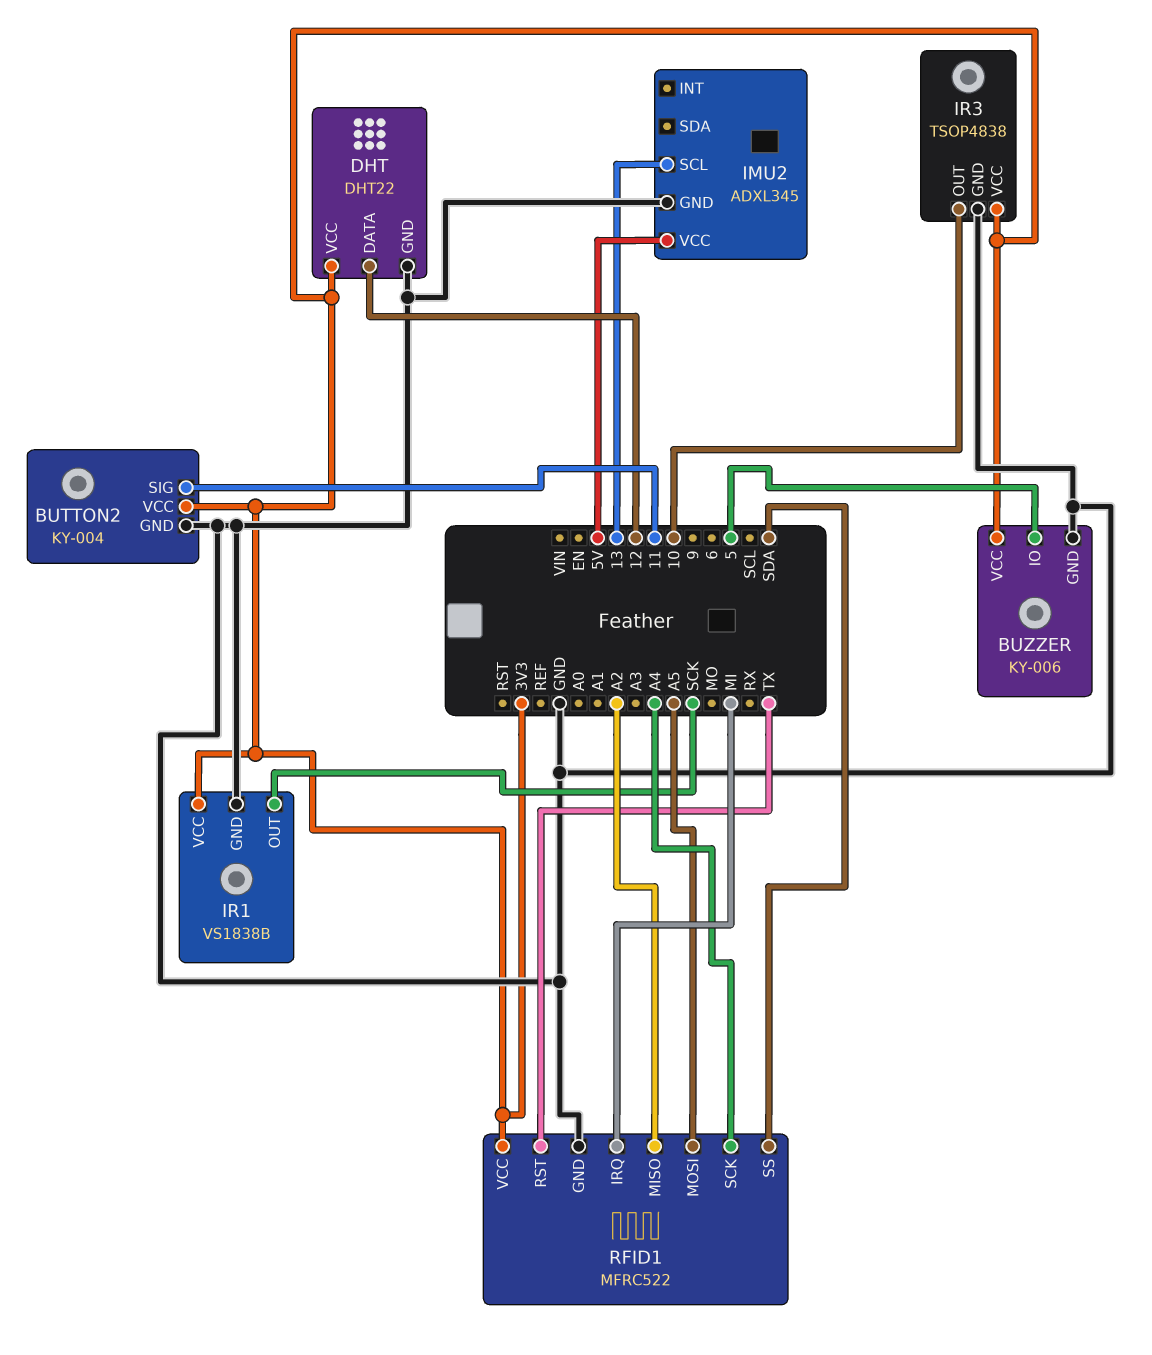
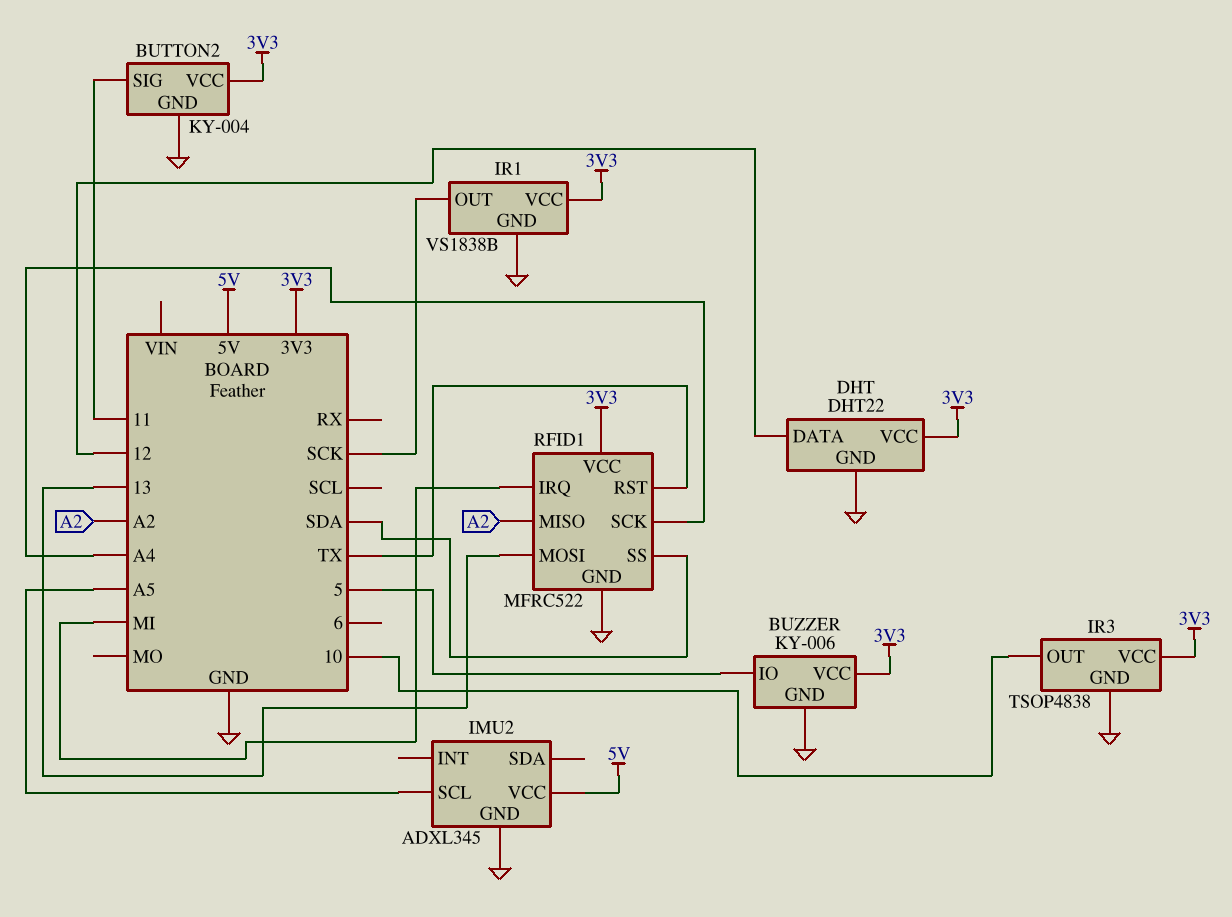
IMU2 pin SCL: 13 -> A5
RFID1 pin MOSI: A5 -> 13

